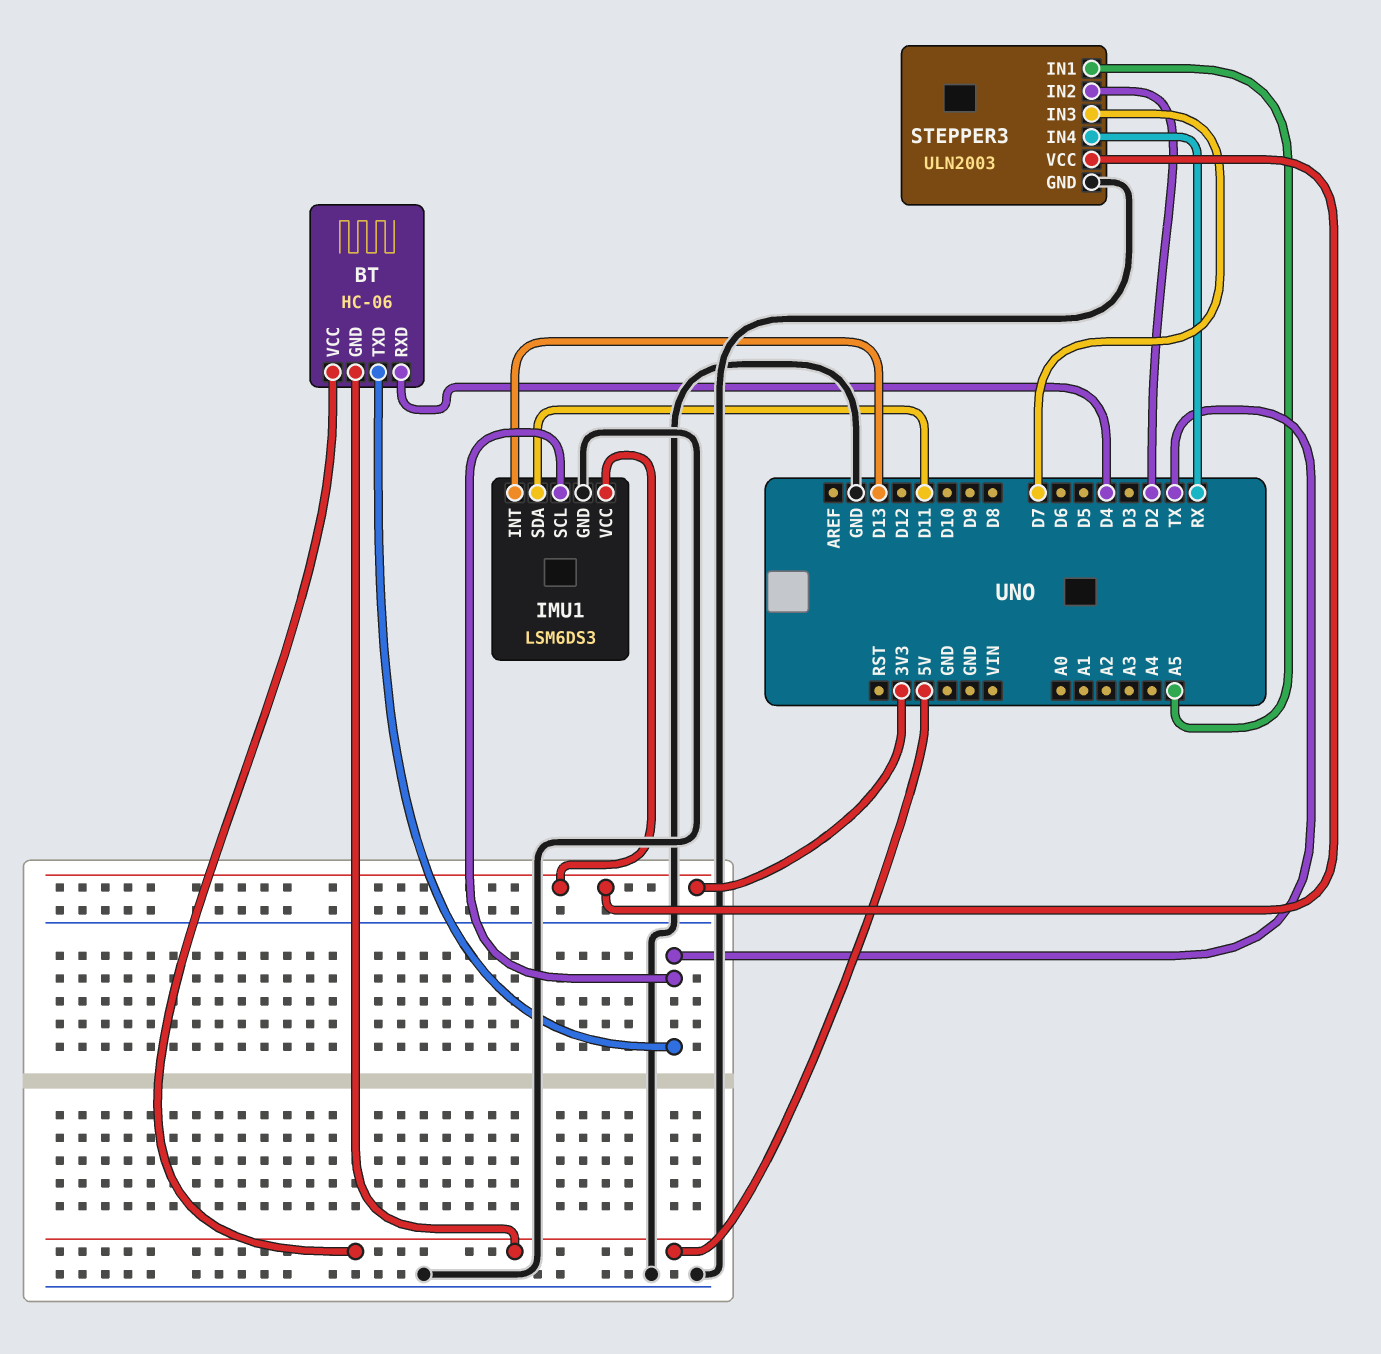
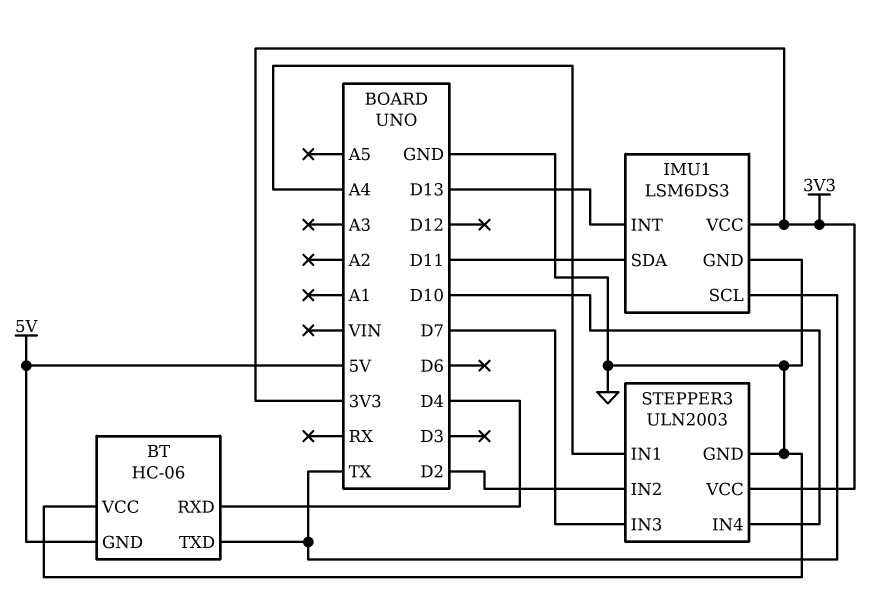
BT pin VCC: 5V -> GND
STEPPER3 pin IN1: A5 -> A4
STEPPER3 pin IN4: RX -> D10

